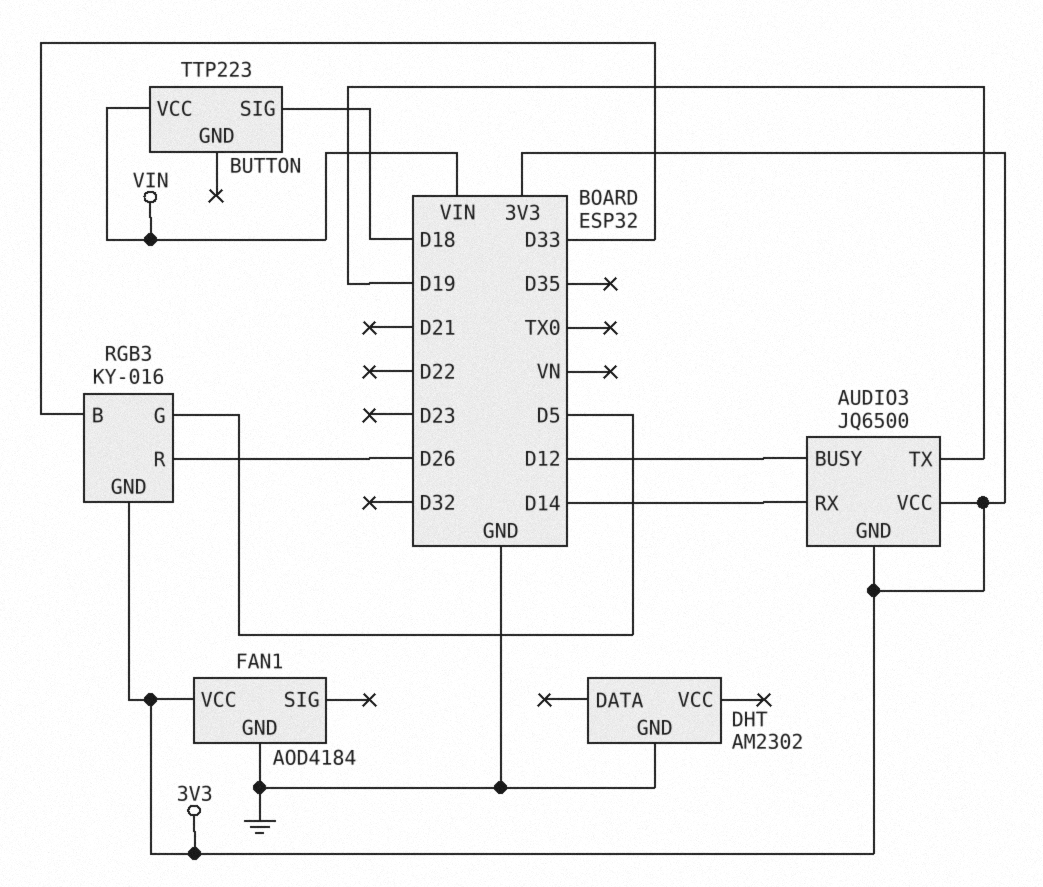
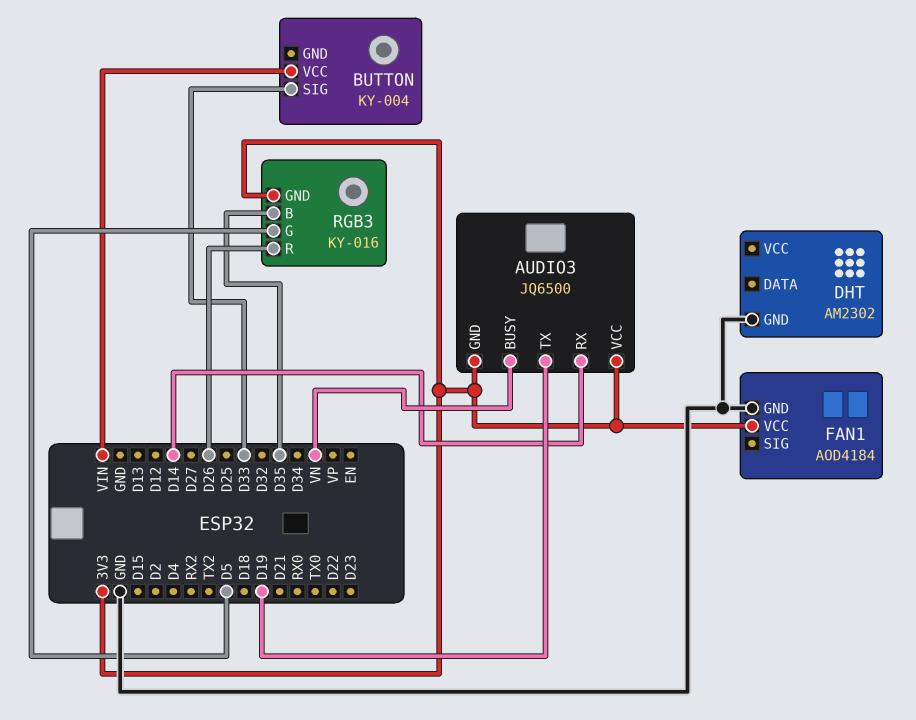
AUDIO3 pin BUSY: D12 -> VN
BUTTON: TTP223 -> KY-004
BUTTON pin SIG: D18 -> D33
RGB3 pin B: D33 -> D35

